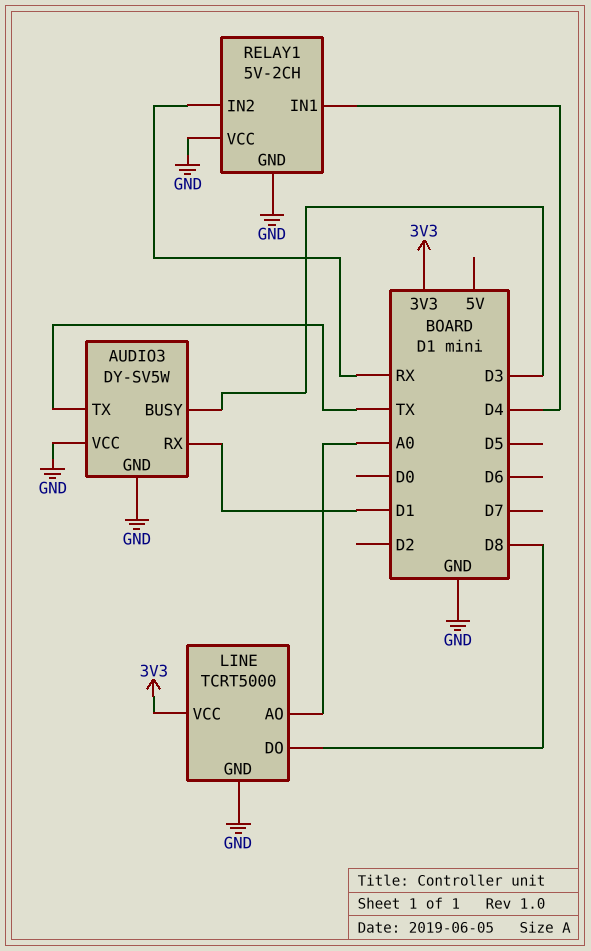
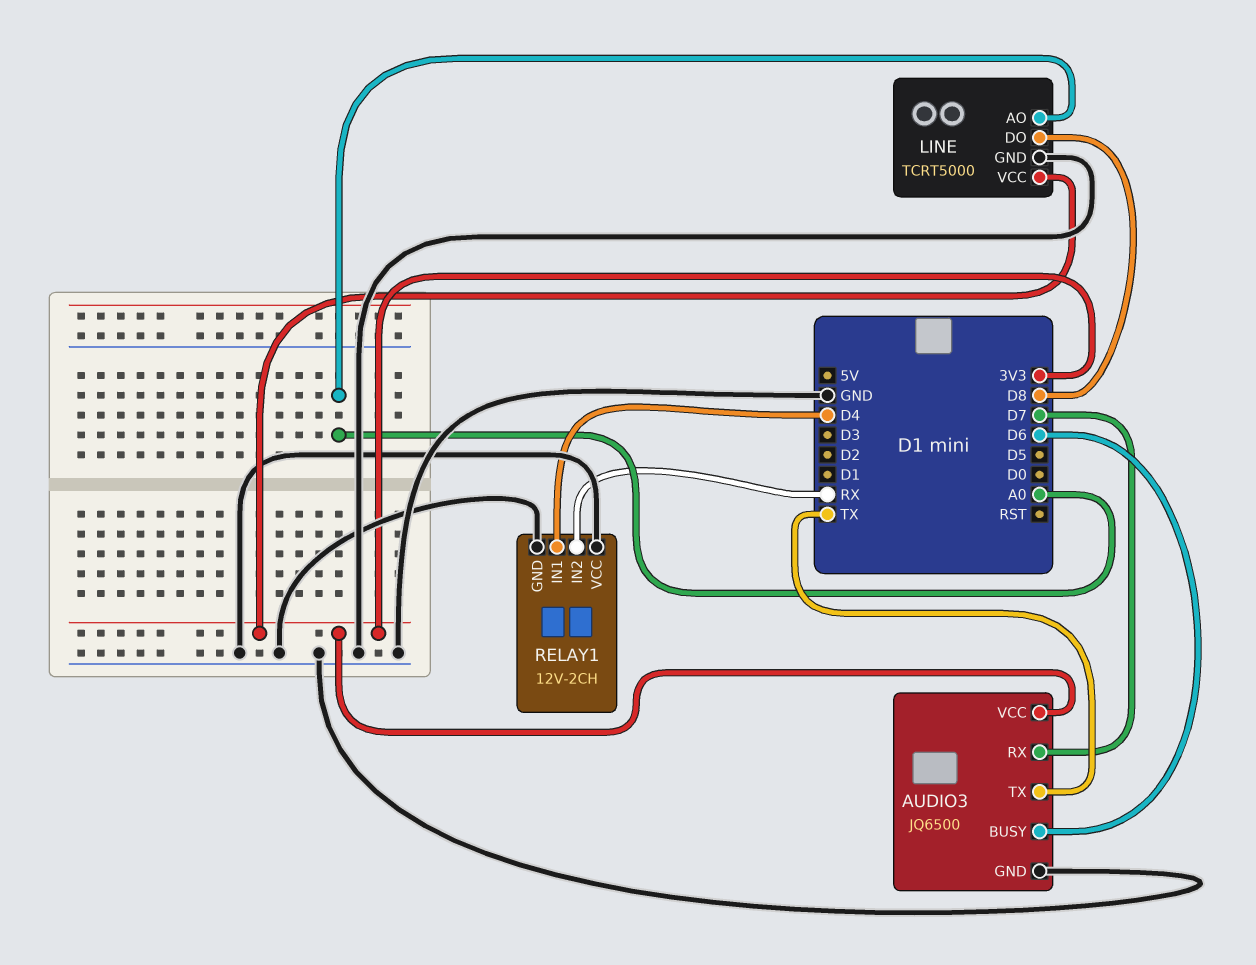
AUDIO3: DY-SV5W -> JQ6500
AUDIO3 pin BUSY: D3 -> D6
AUDIO3 pin RX: D1 -> D7
AUDIO3 pin VCC: GND -> 3V3
RELAY1: 5V-2CH -> 12V-2CH

